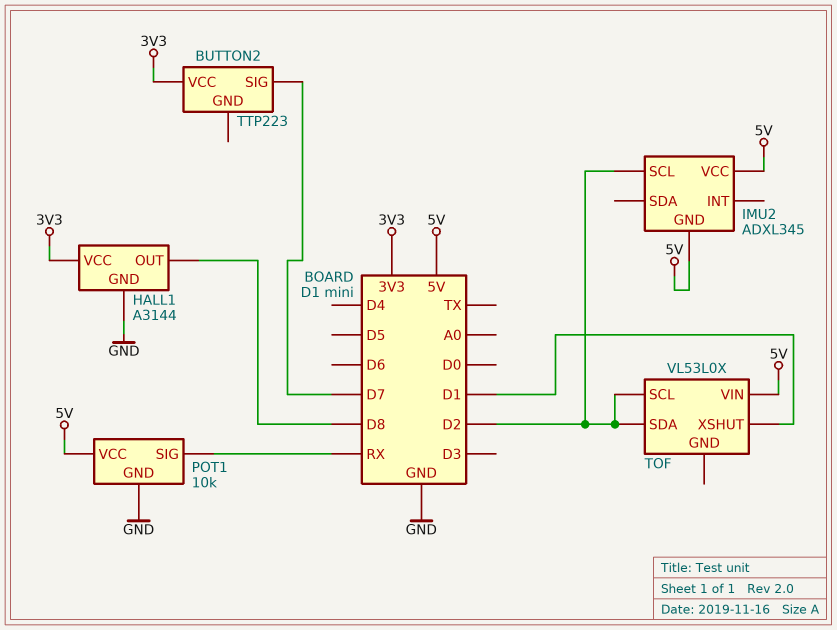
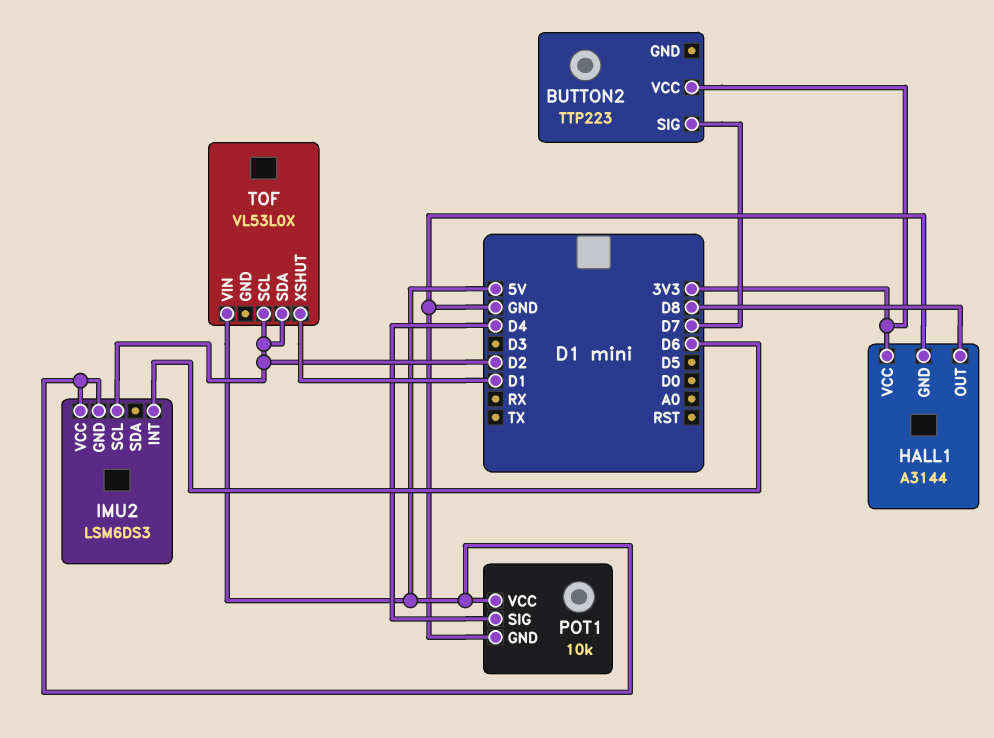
IMU2: ADXL345 -> LSM6DS3
IMU2 pin INT: none -> D6
POT1 pin SIG: RX -> D4

